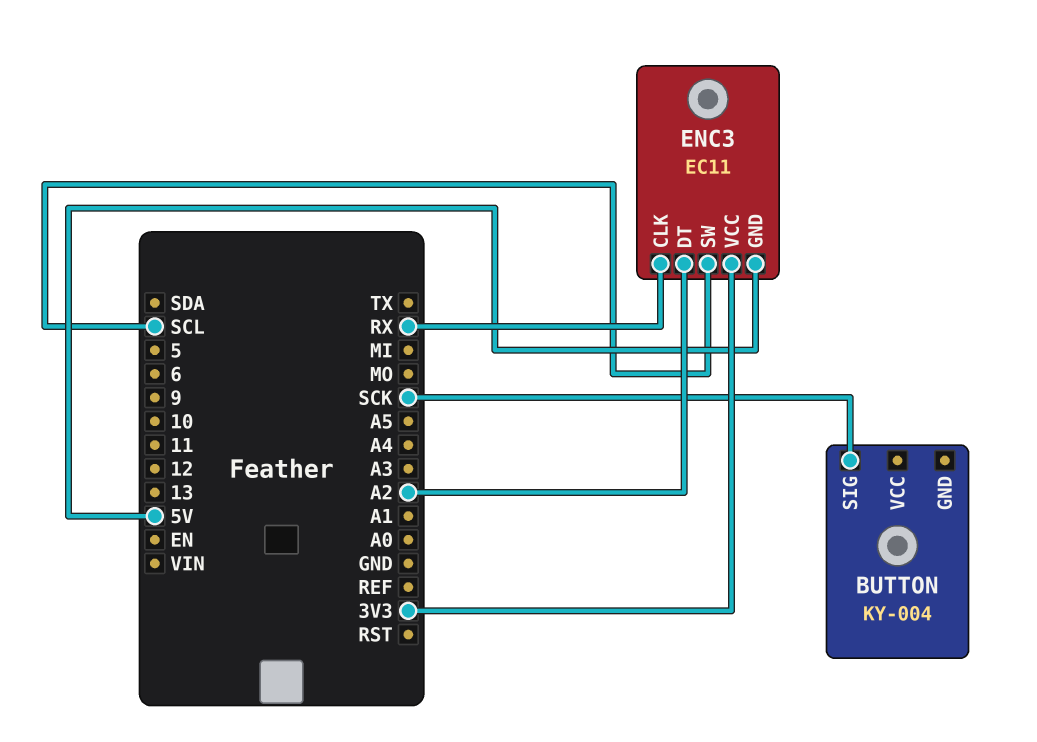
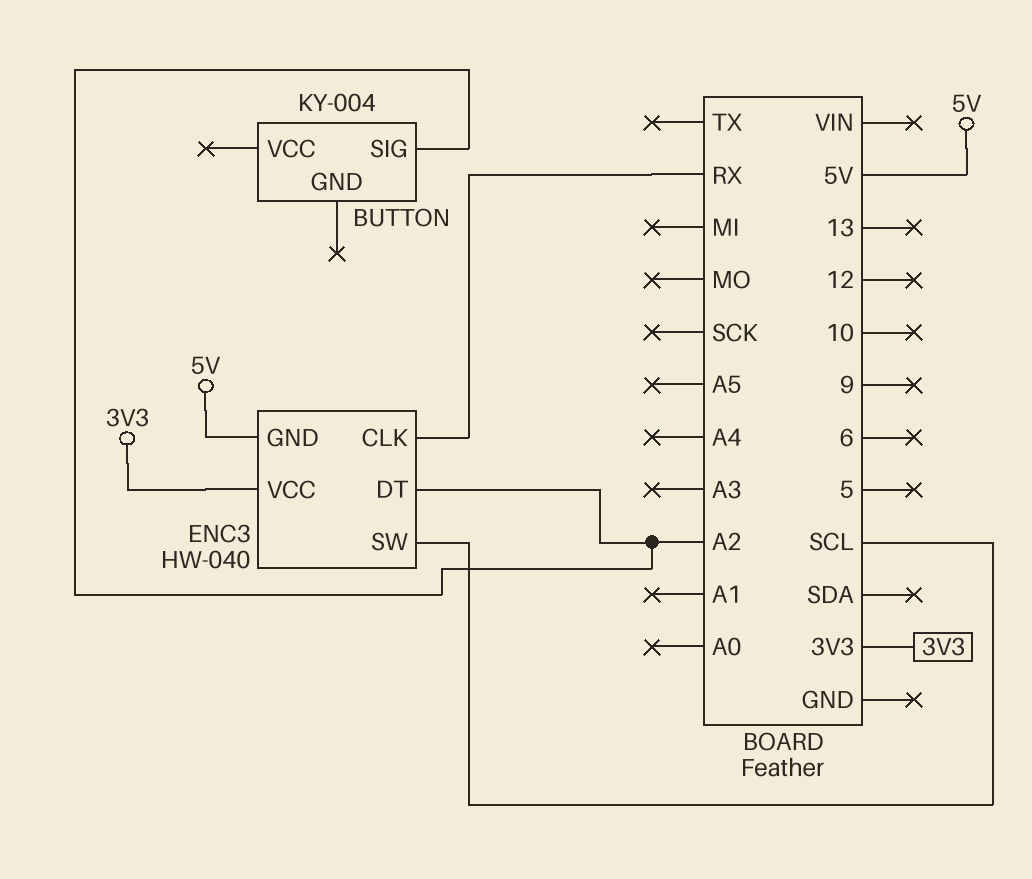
BUTTON pin SIG: SCK -> A2
ENC3: EC11 -> HW-040

